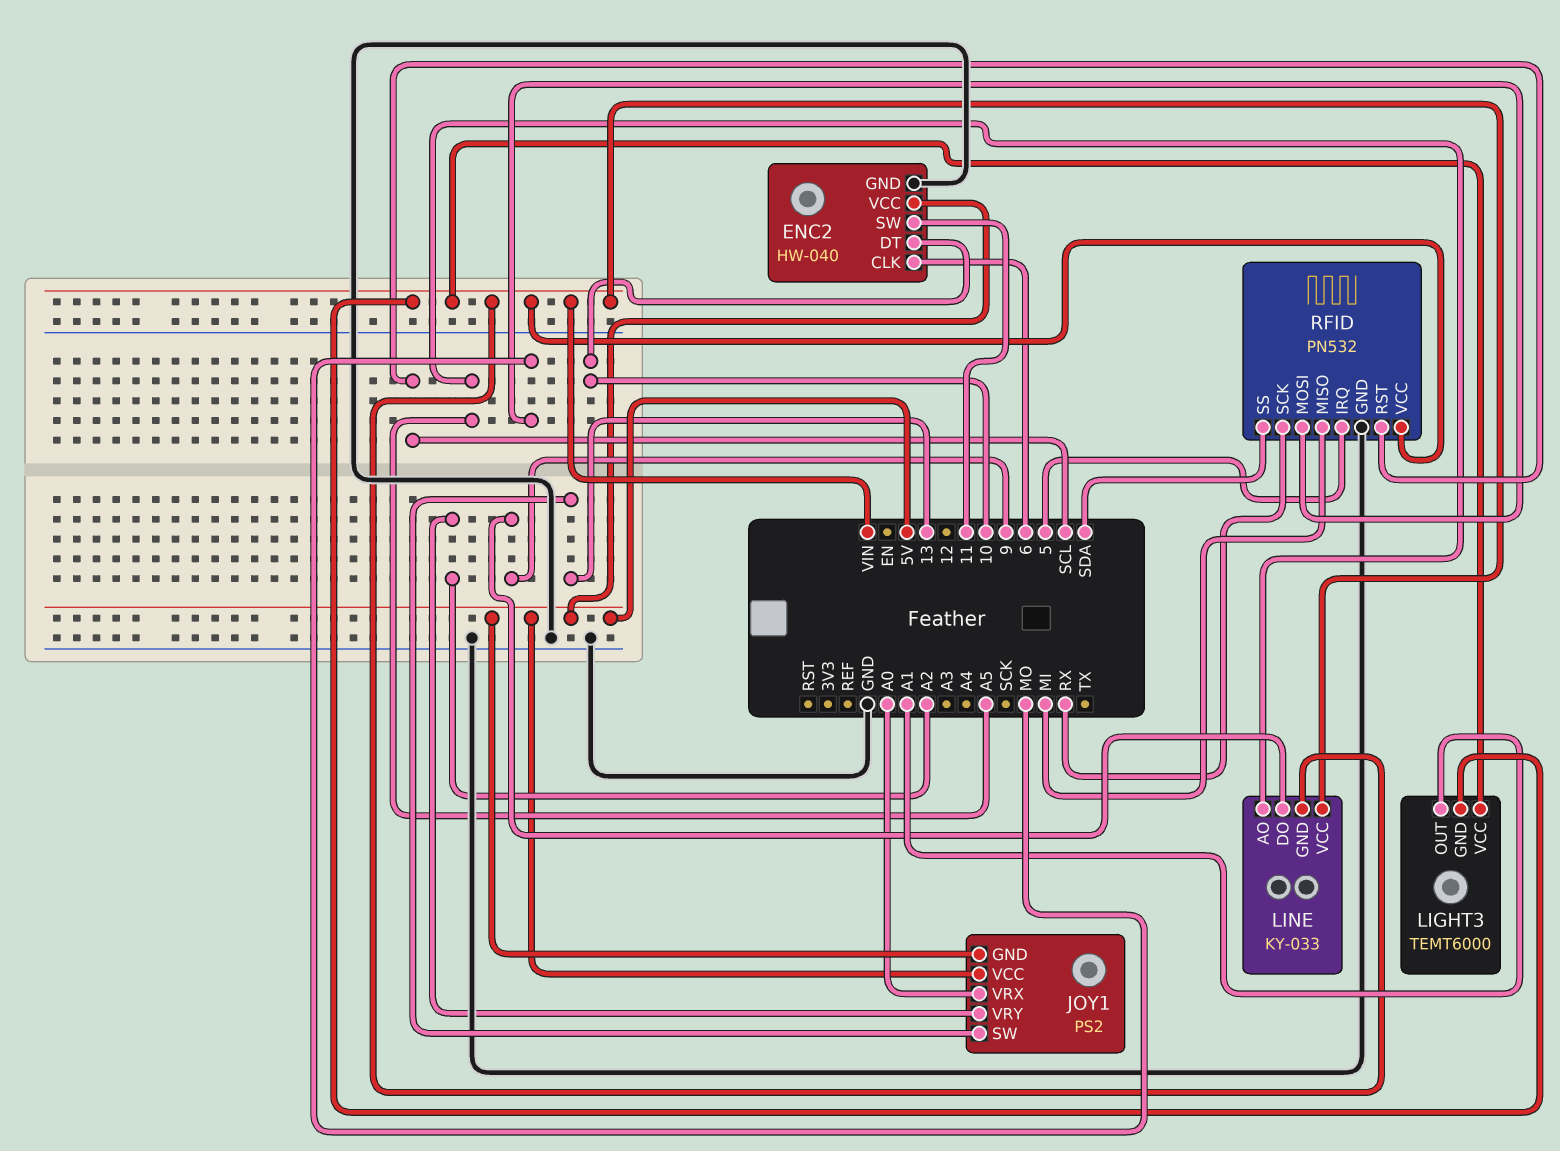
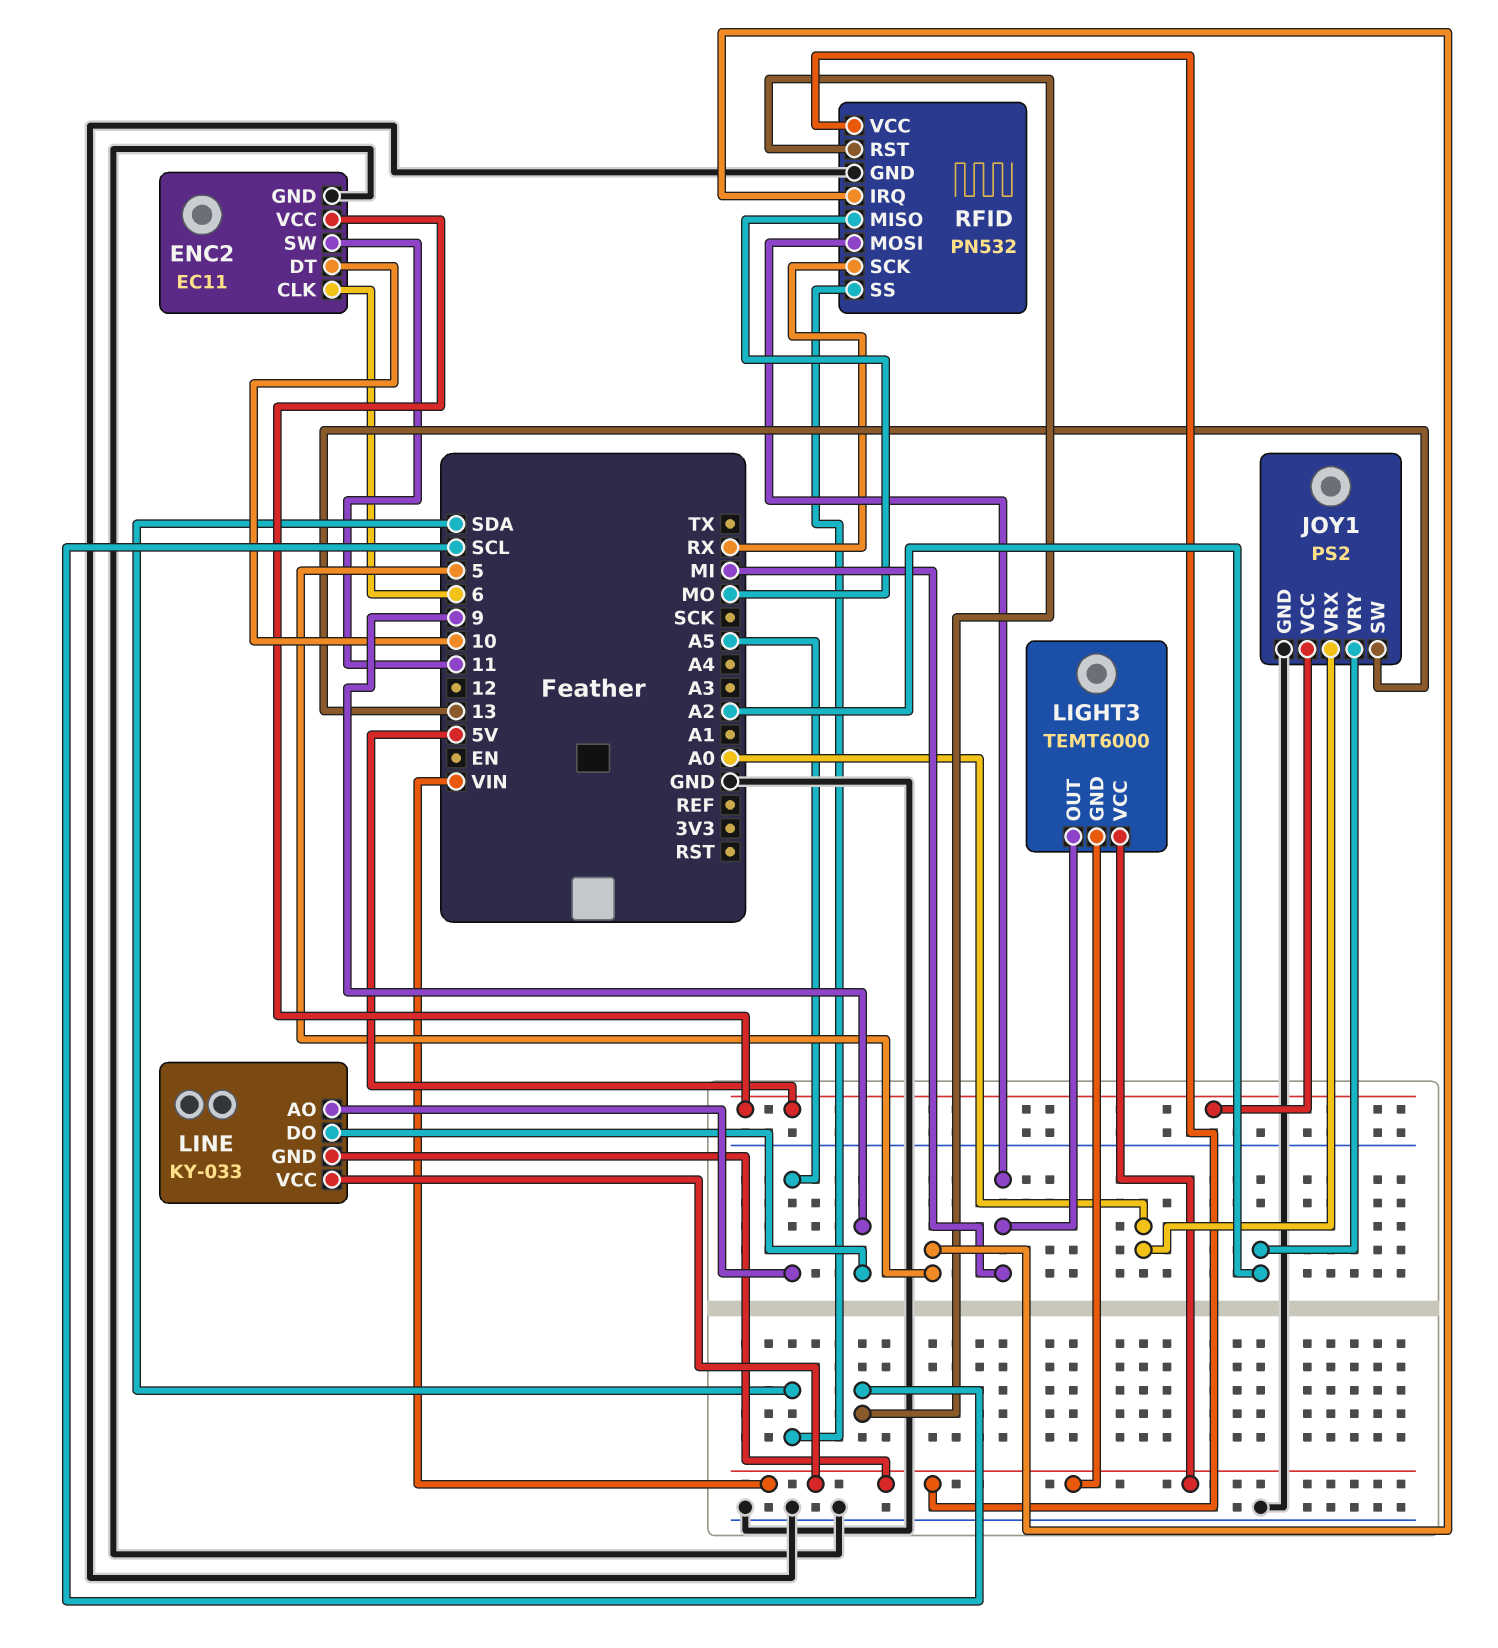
ENC2: HW-040 -> EC11
JOY1 pin GND: 5V -> GND
LIGHT3 pin OUT: A1 -> MI
RFID pin MISO: MI -> MO
RFID pin MOSI: MO -> MI

